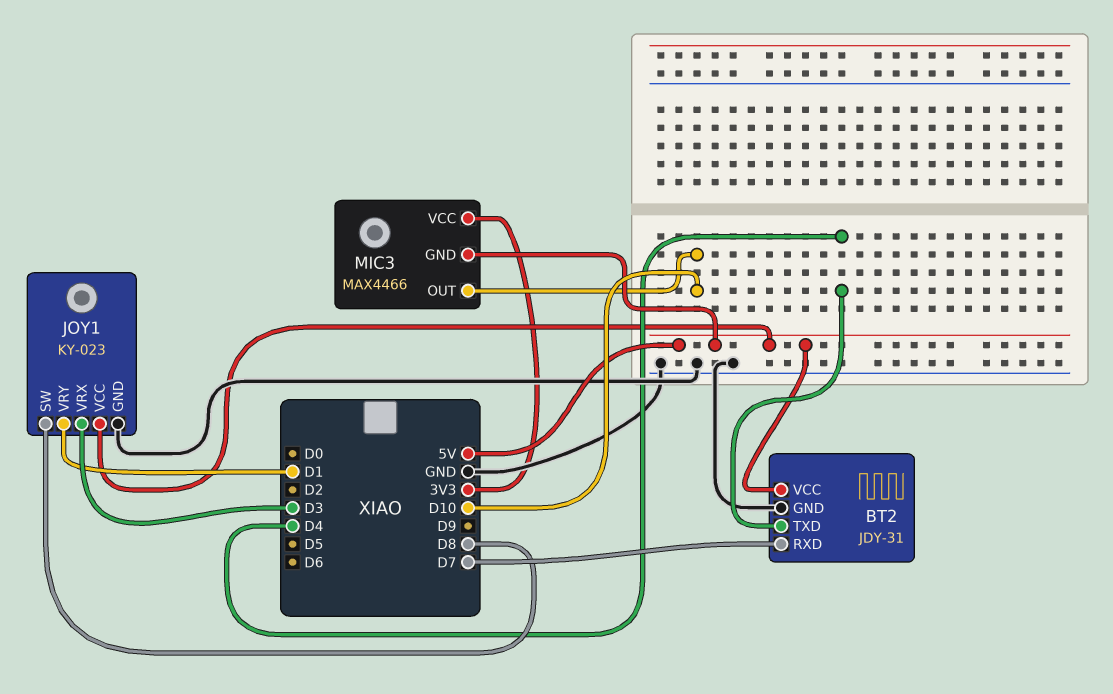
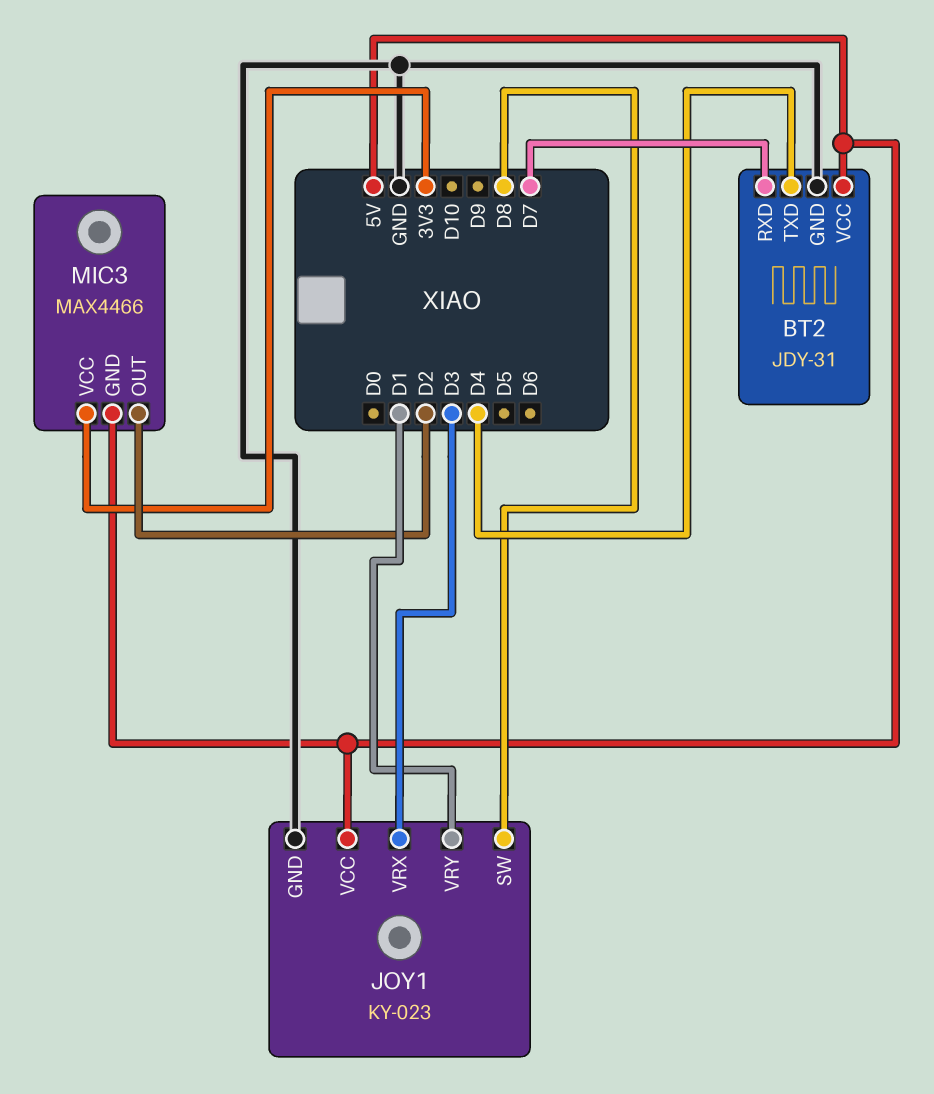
MIC3 pin OUT: D10 -> D2

